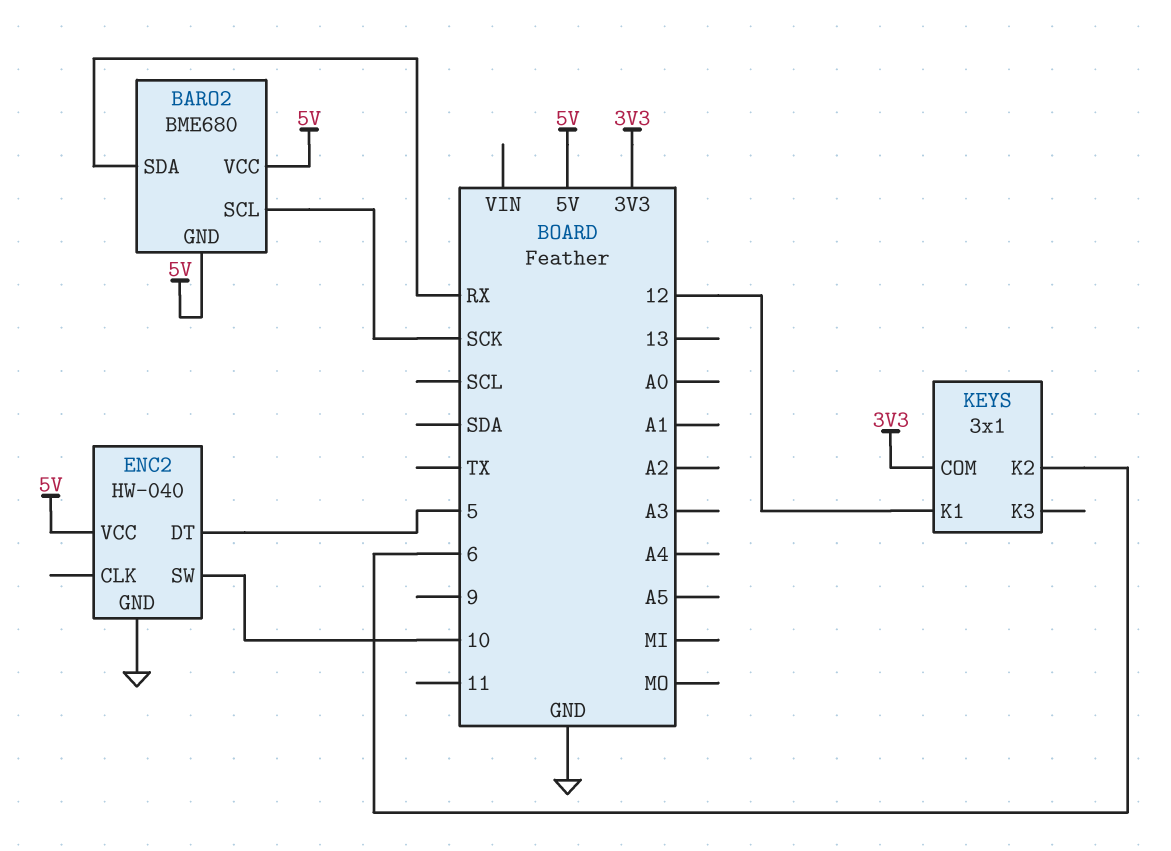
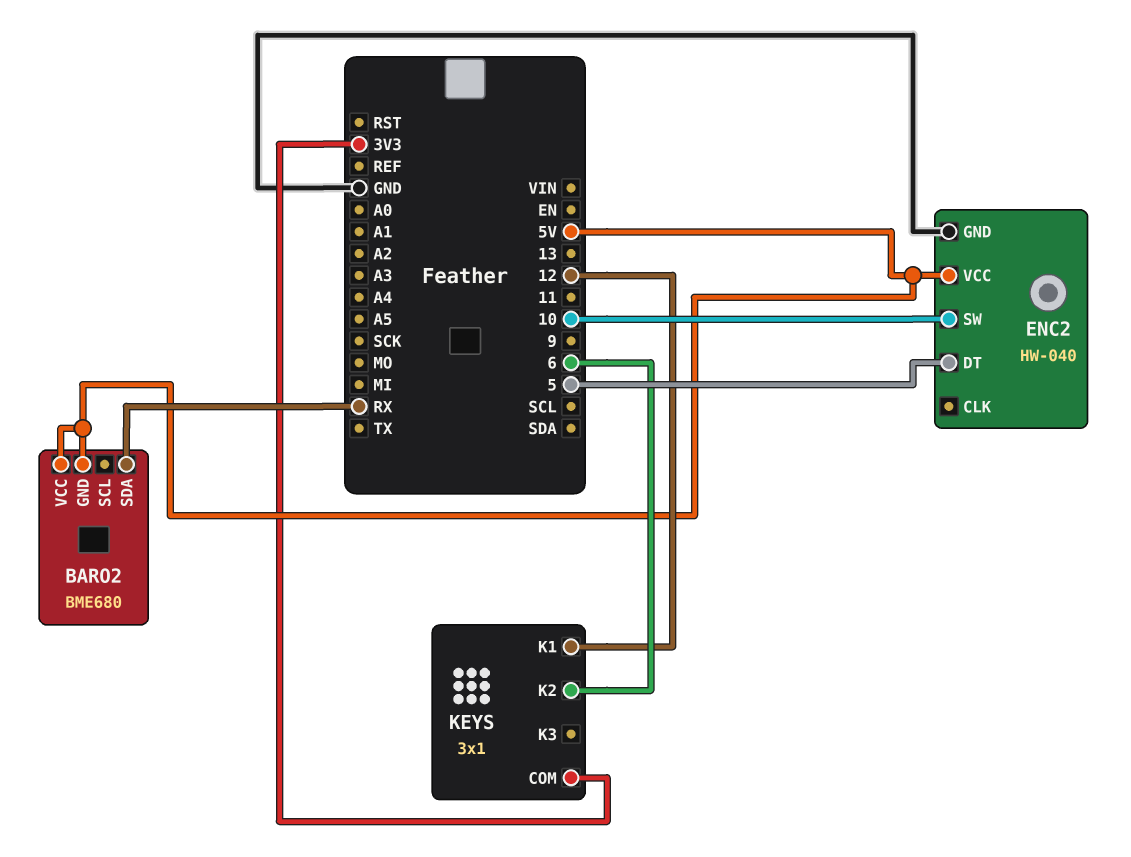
BARO2 pin SCL: SCK -> none

